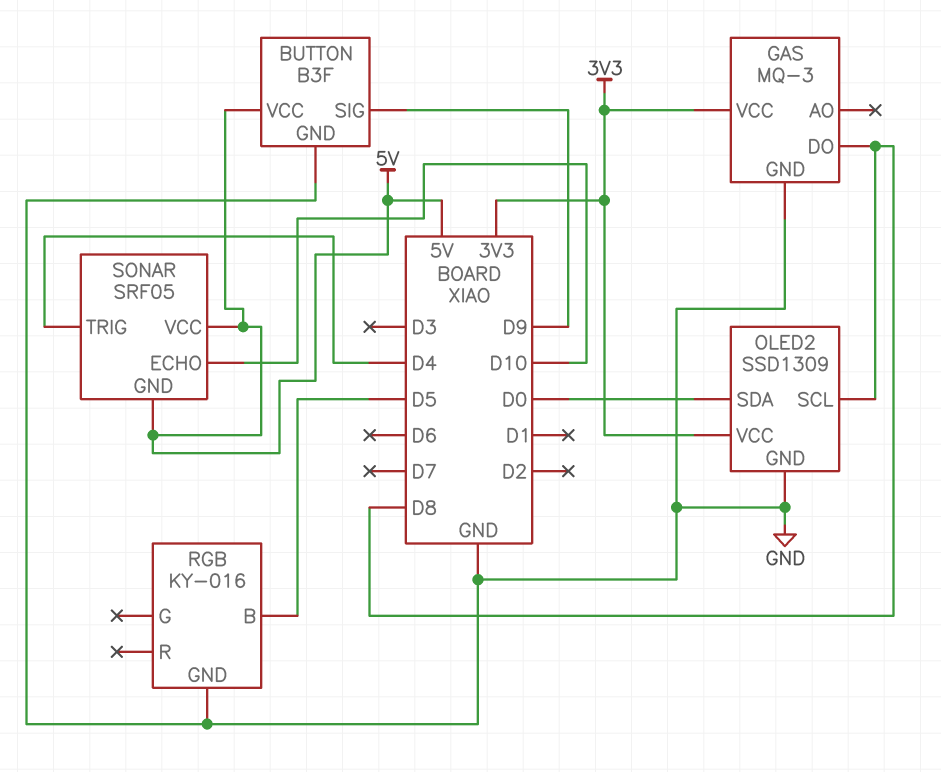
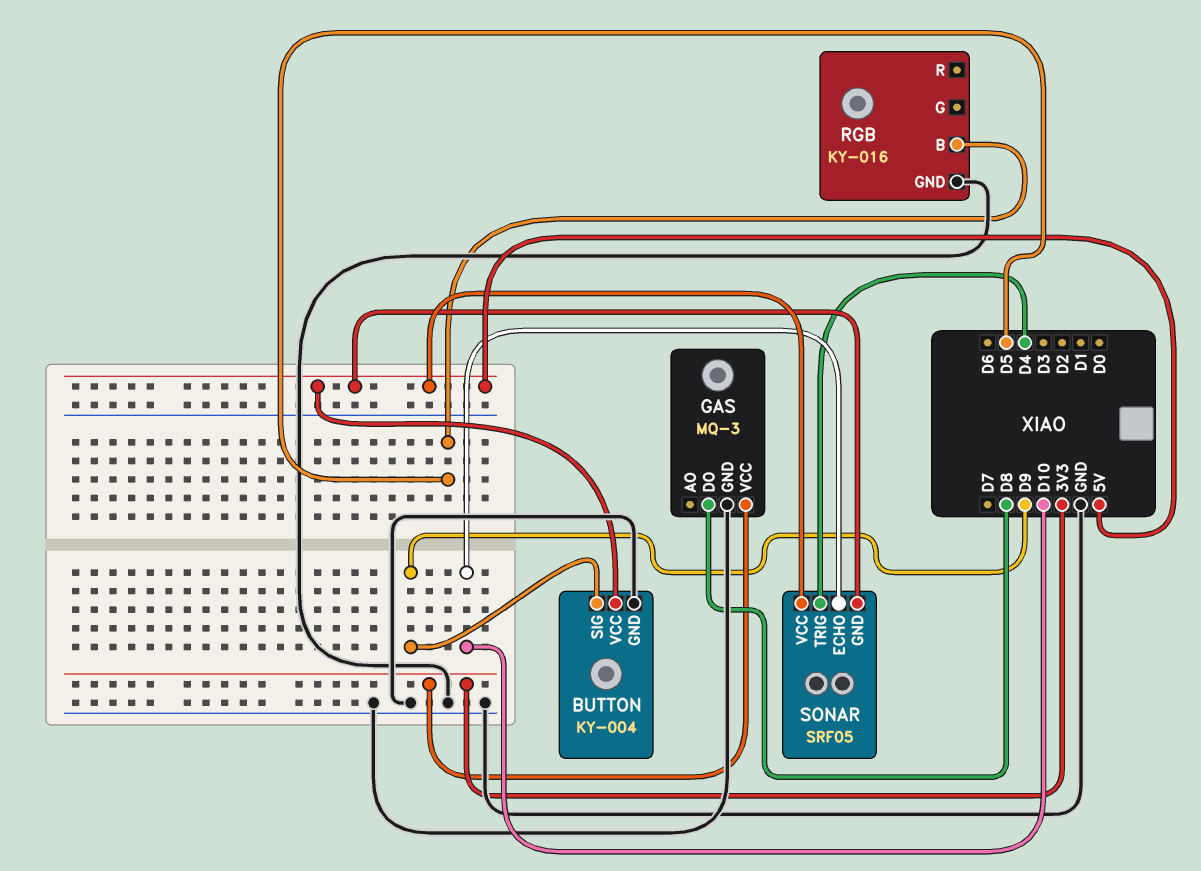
BUTTON: B3F -> KY-004
OLED2: SSD1309 -> none
OLED2 pin GND: GND -> none
OLED2 pin SCL: D8 -> none
OLED2 pin SDA: D0 -> none
OLED2 pin VCC: 3V3 -> none

